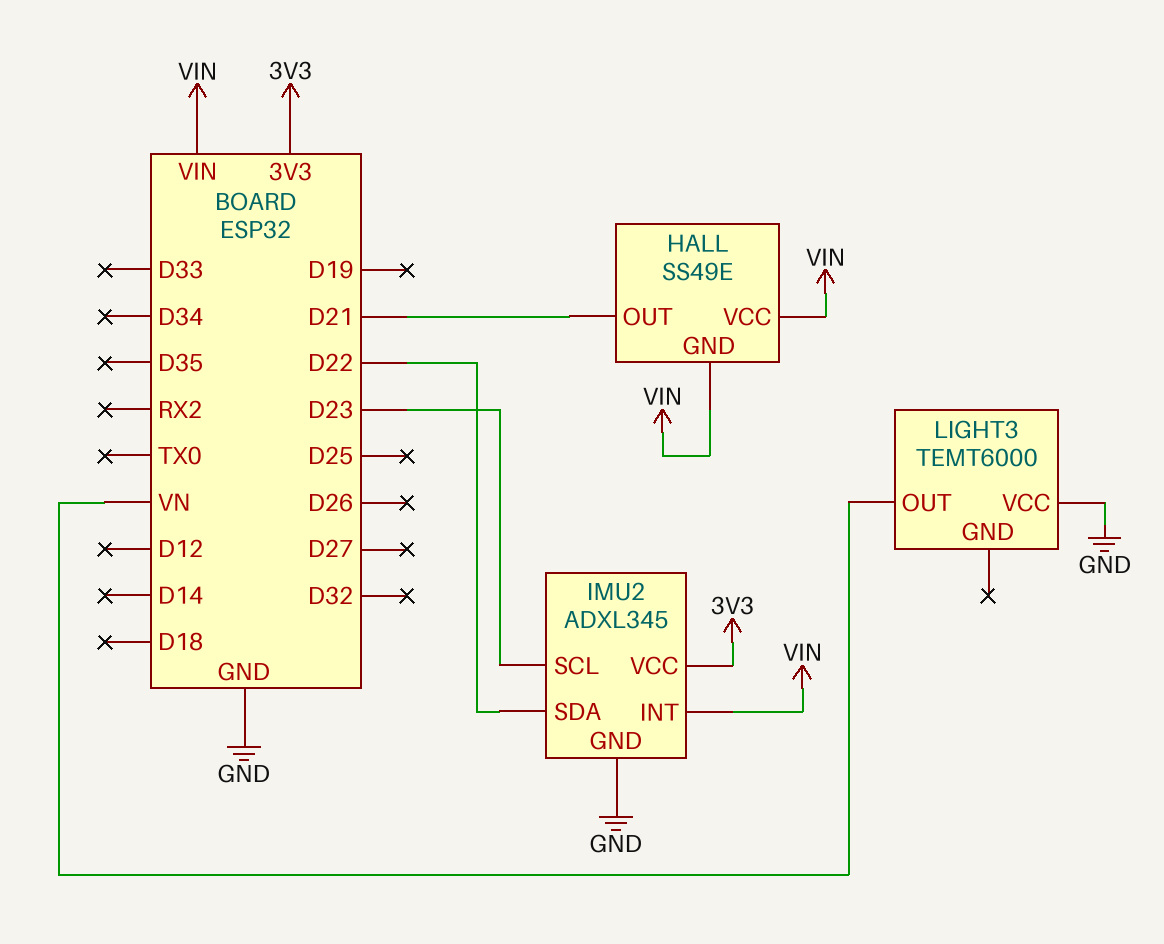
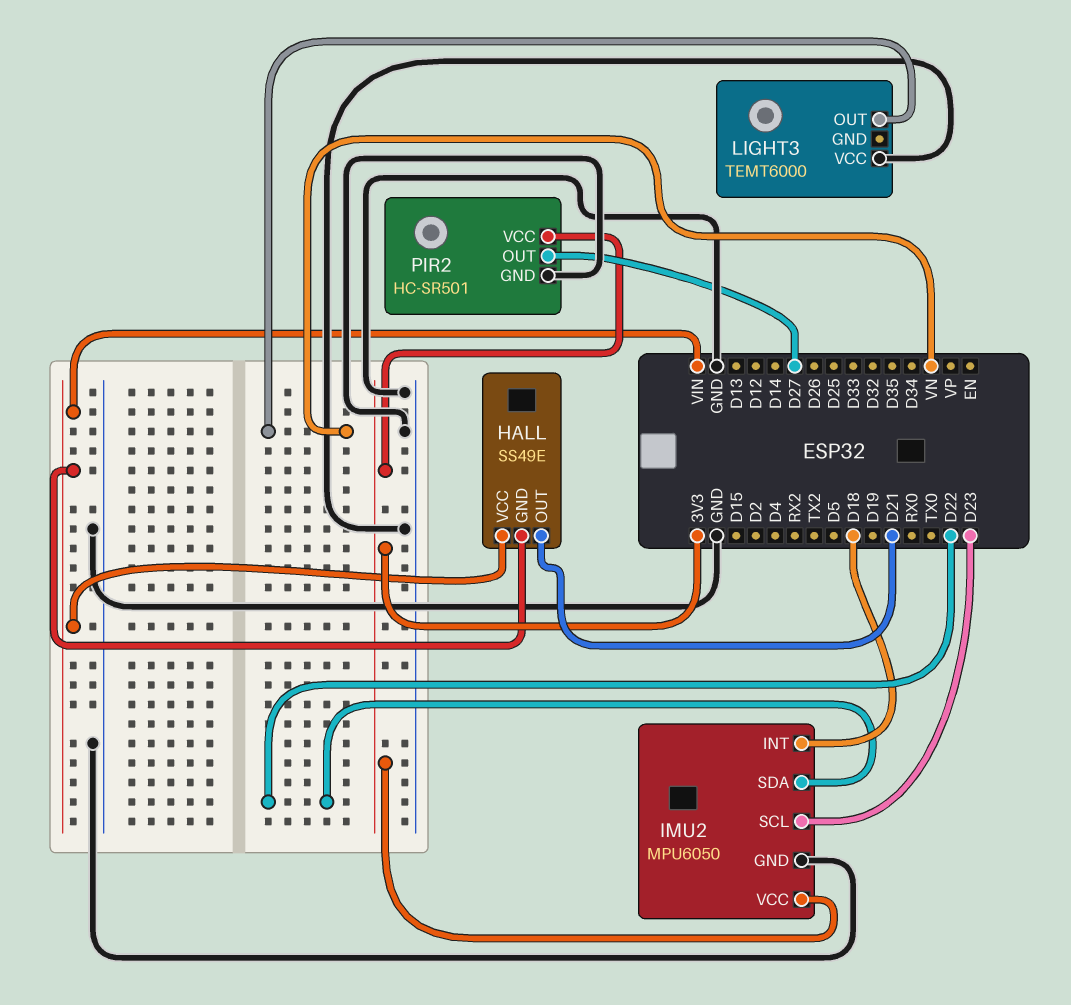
IMU2: ADXL345 -> MPU6050
IMU2 pin INT: VIN -> D18
PIR2: none -> HC-SR501
PIR2 pin GND: none -> GND
PIR2 pin OUT: none -> D27
PIR2 pin VCC: none -> 3V3

